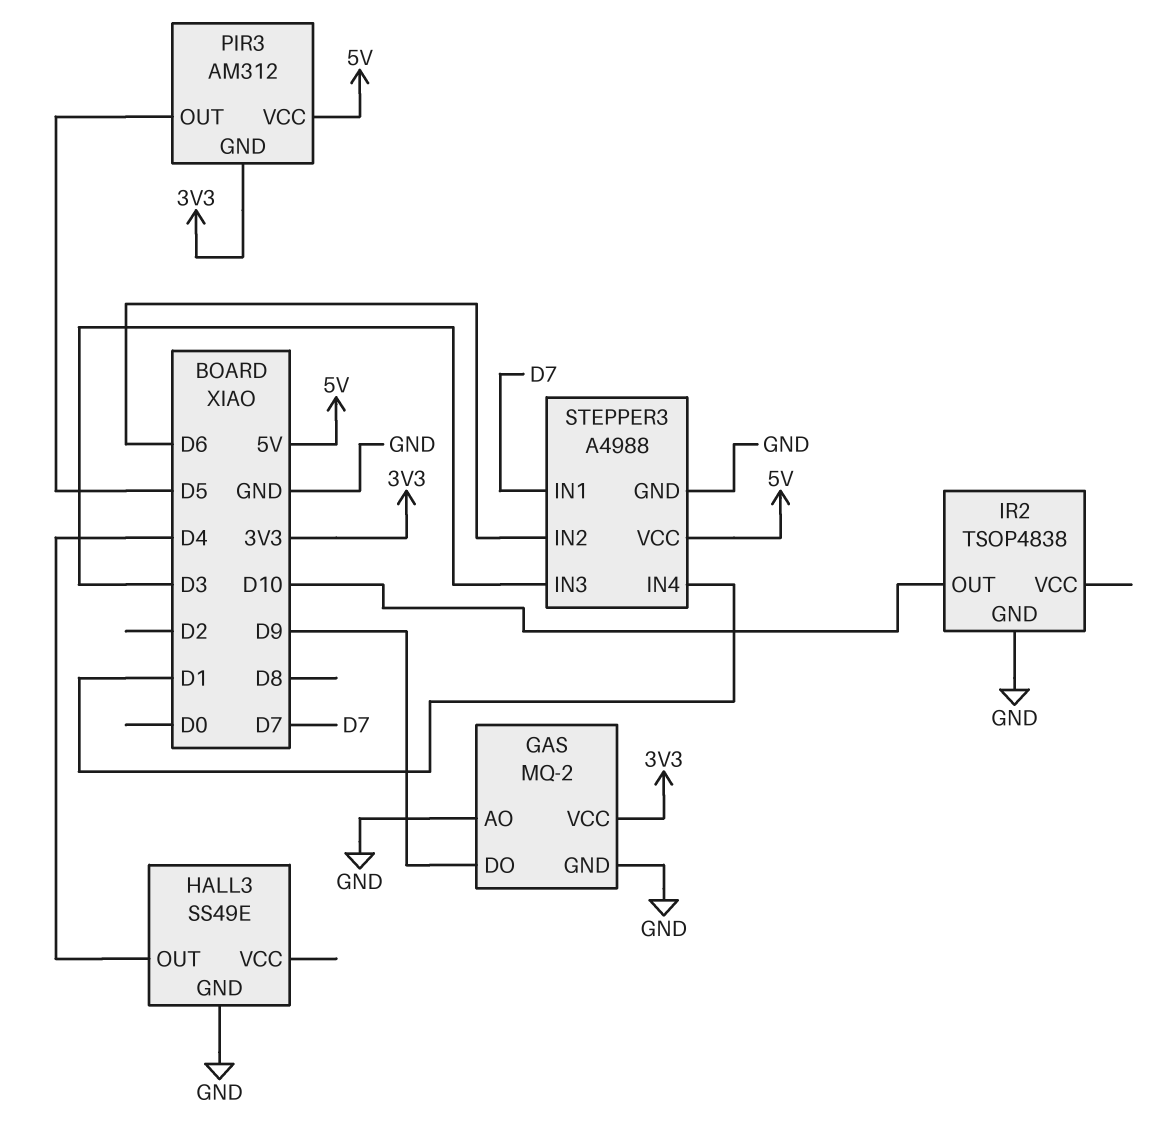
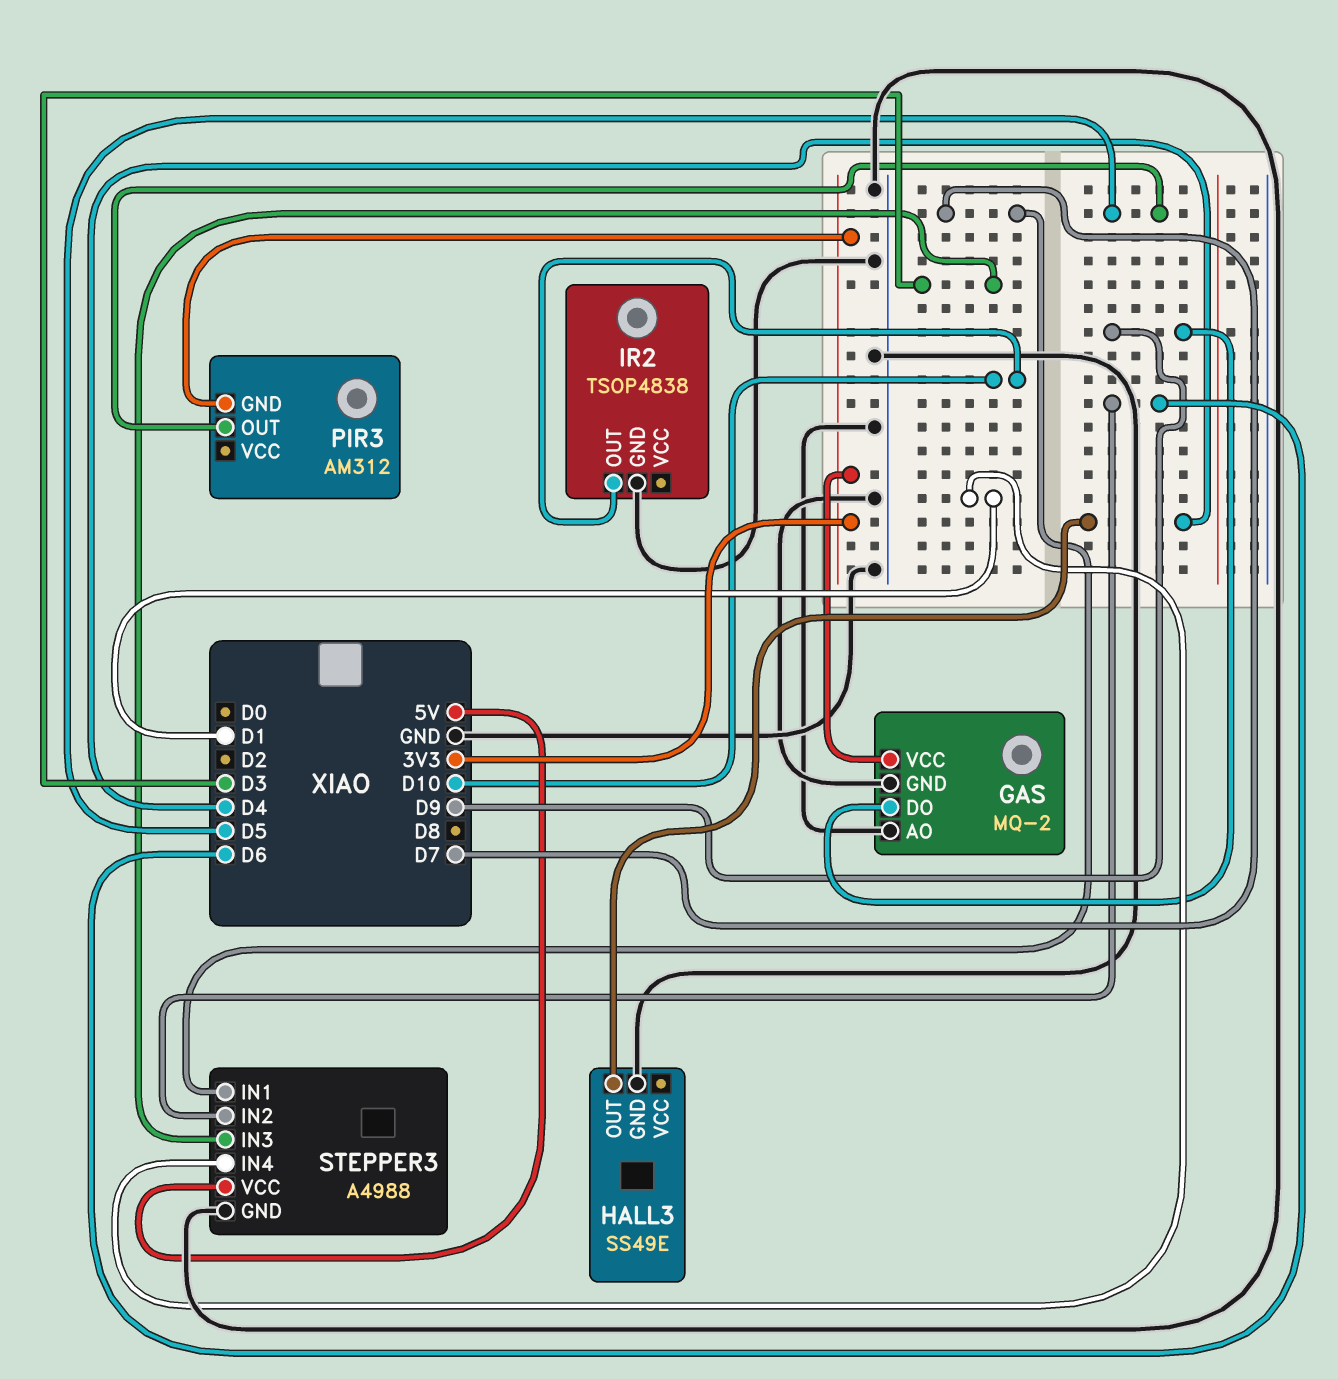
PIR3 pin VCC: 5V -> none

